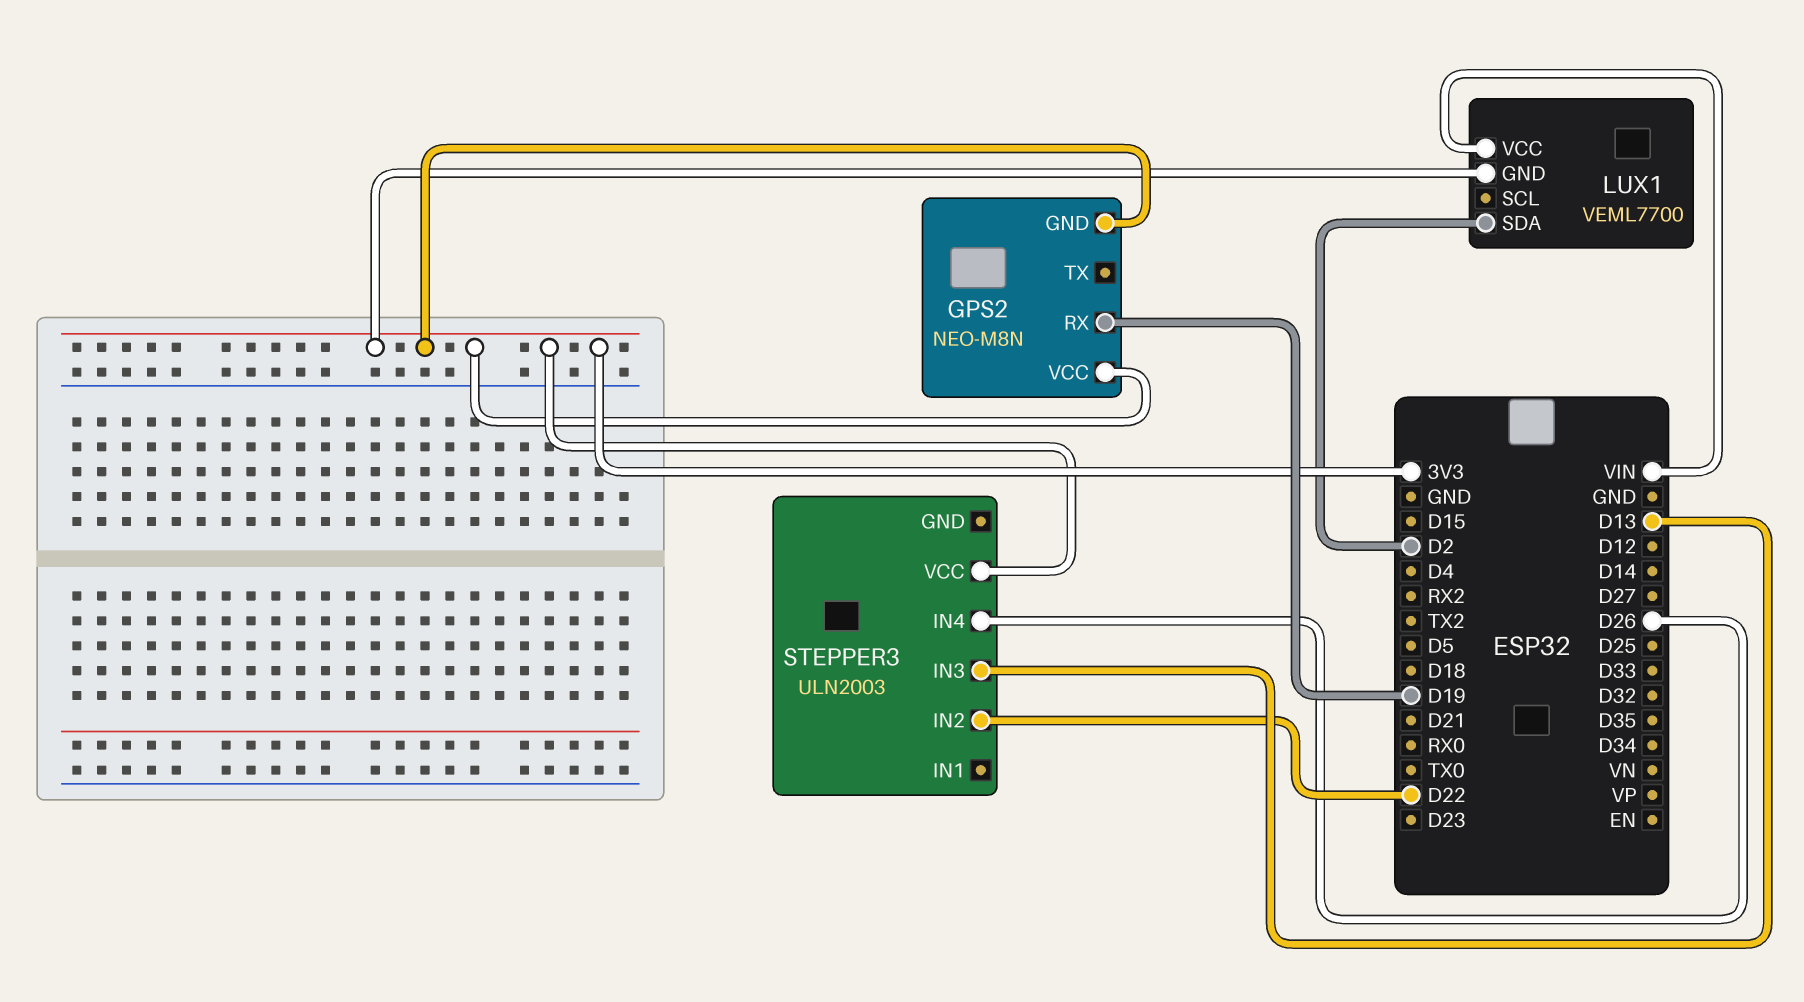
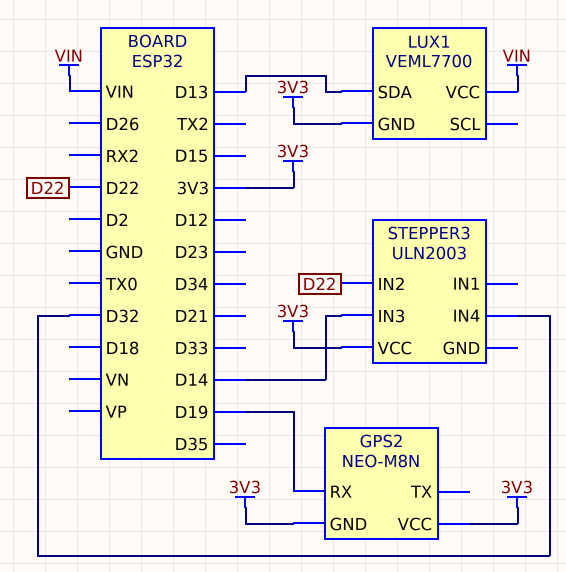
LUX1 pin SDA: D2 -> D13
STEPPER3 pin IN3: D13 -> D14
STEPPER3 pin IN4: D26 -> D32

